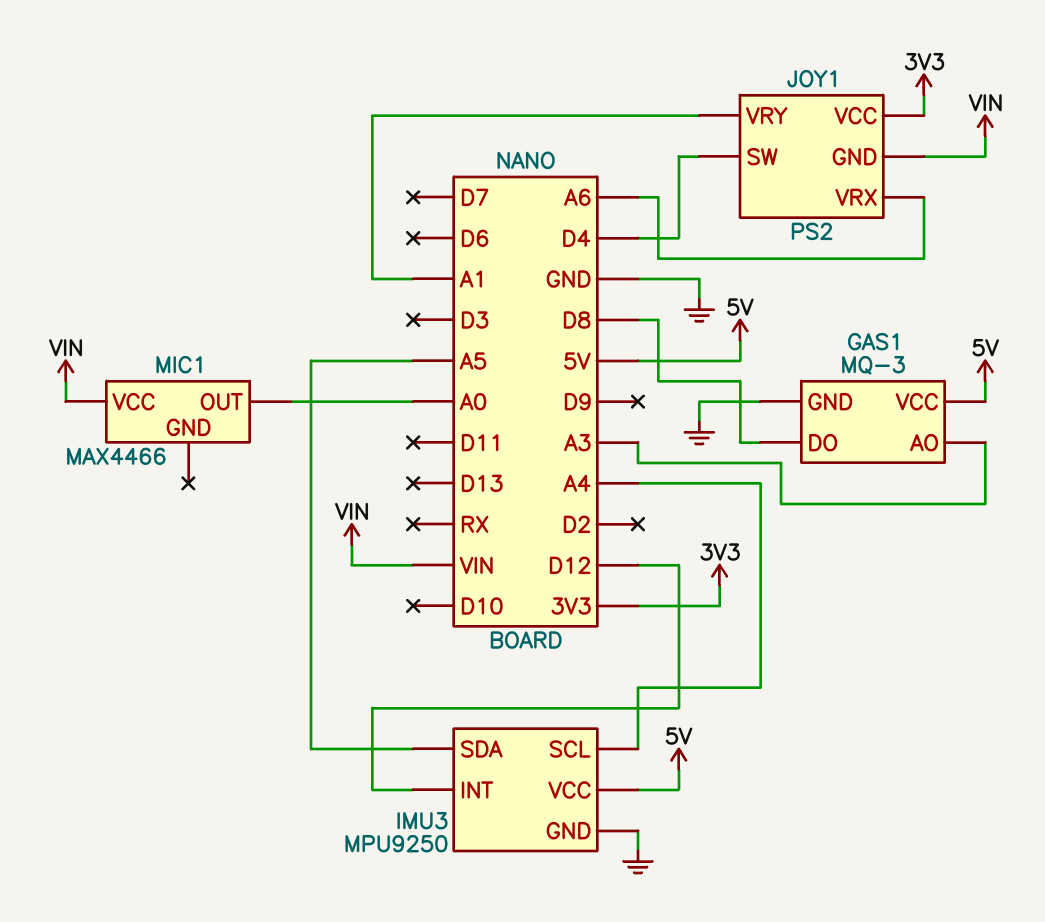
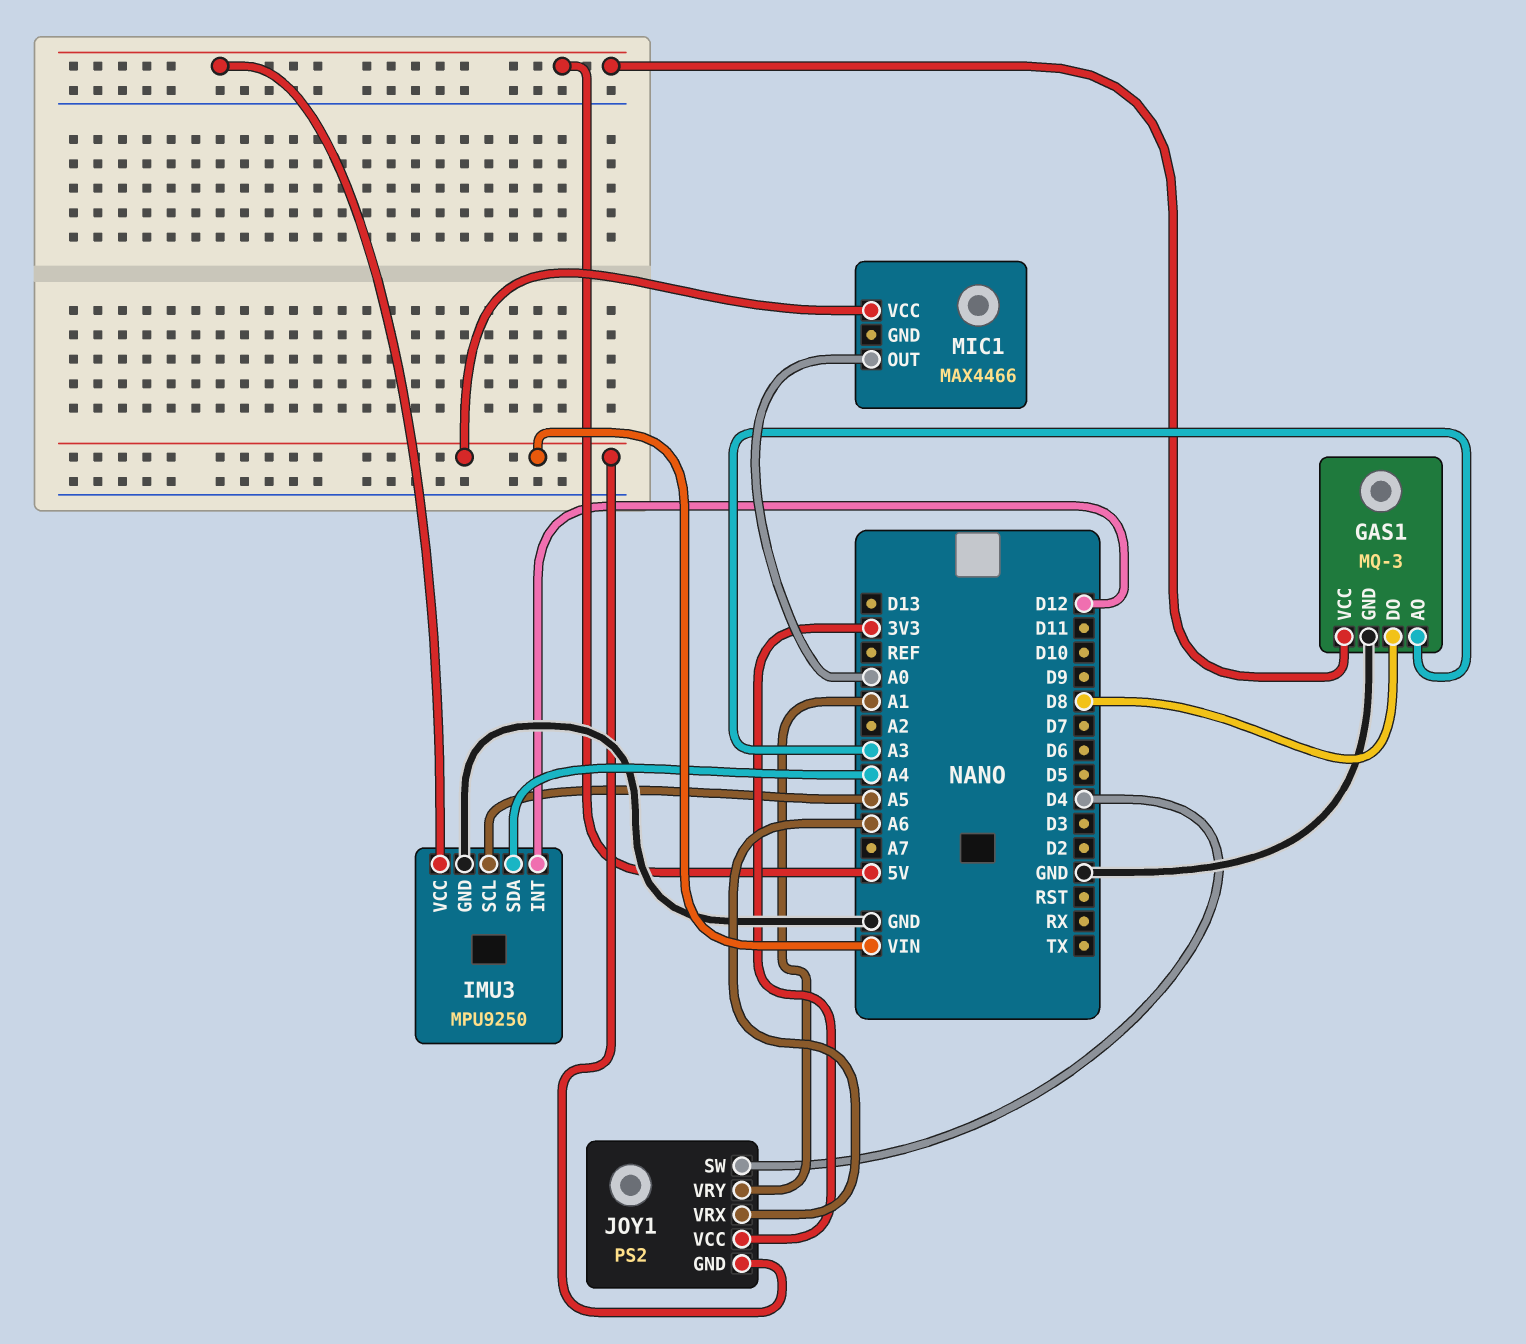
IMU3 pin SCL: A4 -> A5
IMU3 pin SDA: A5 -> A4

